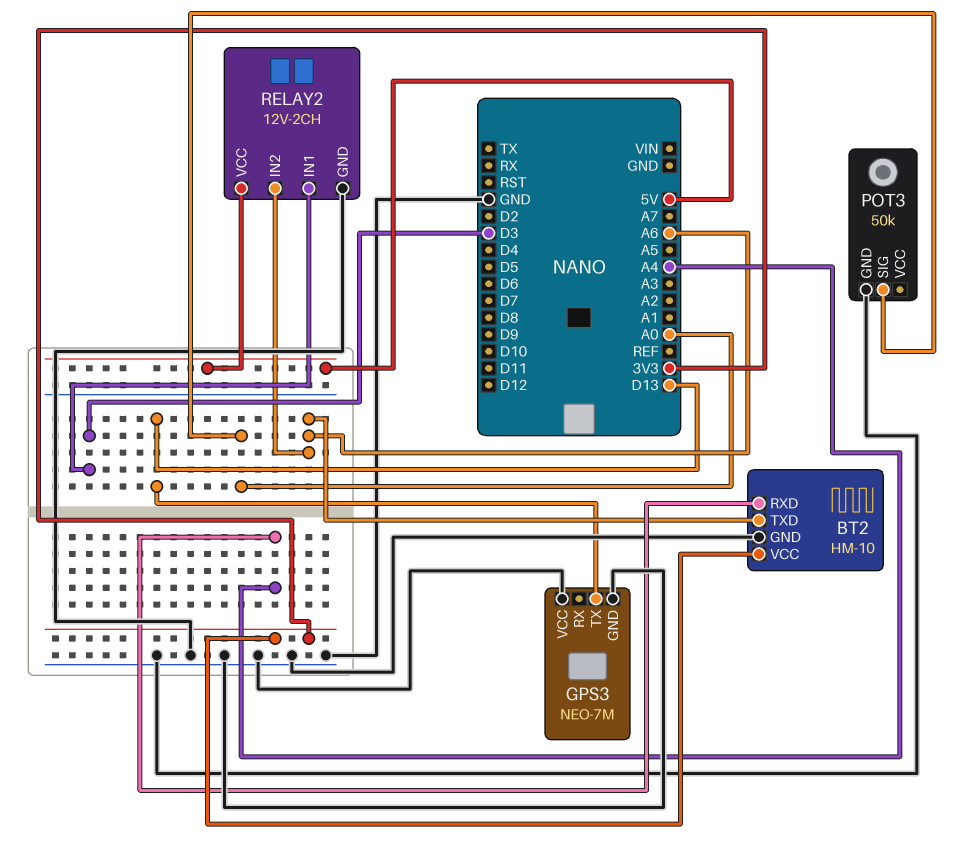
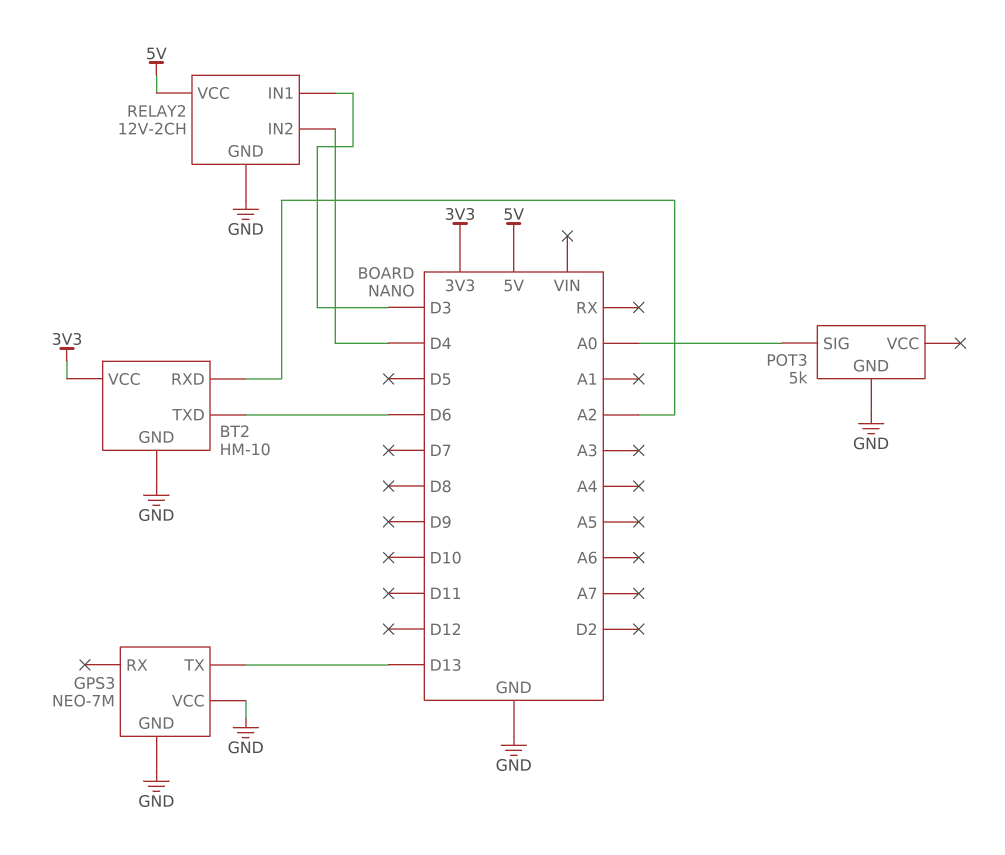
BT2 pin RXD: A4 -> A2
BT2 pin TXD: A6 -> D6
POT3: 50k -> 5k
RELAY2 pin IN2: A6 -> D4

